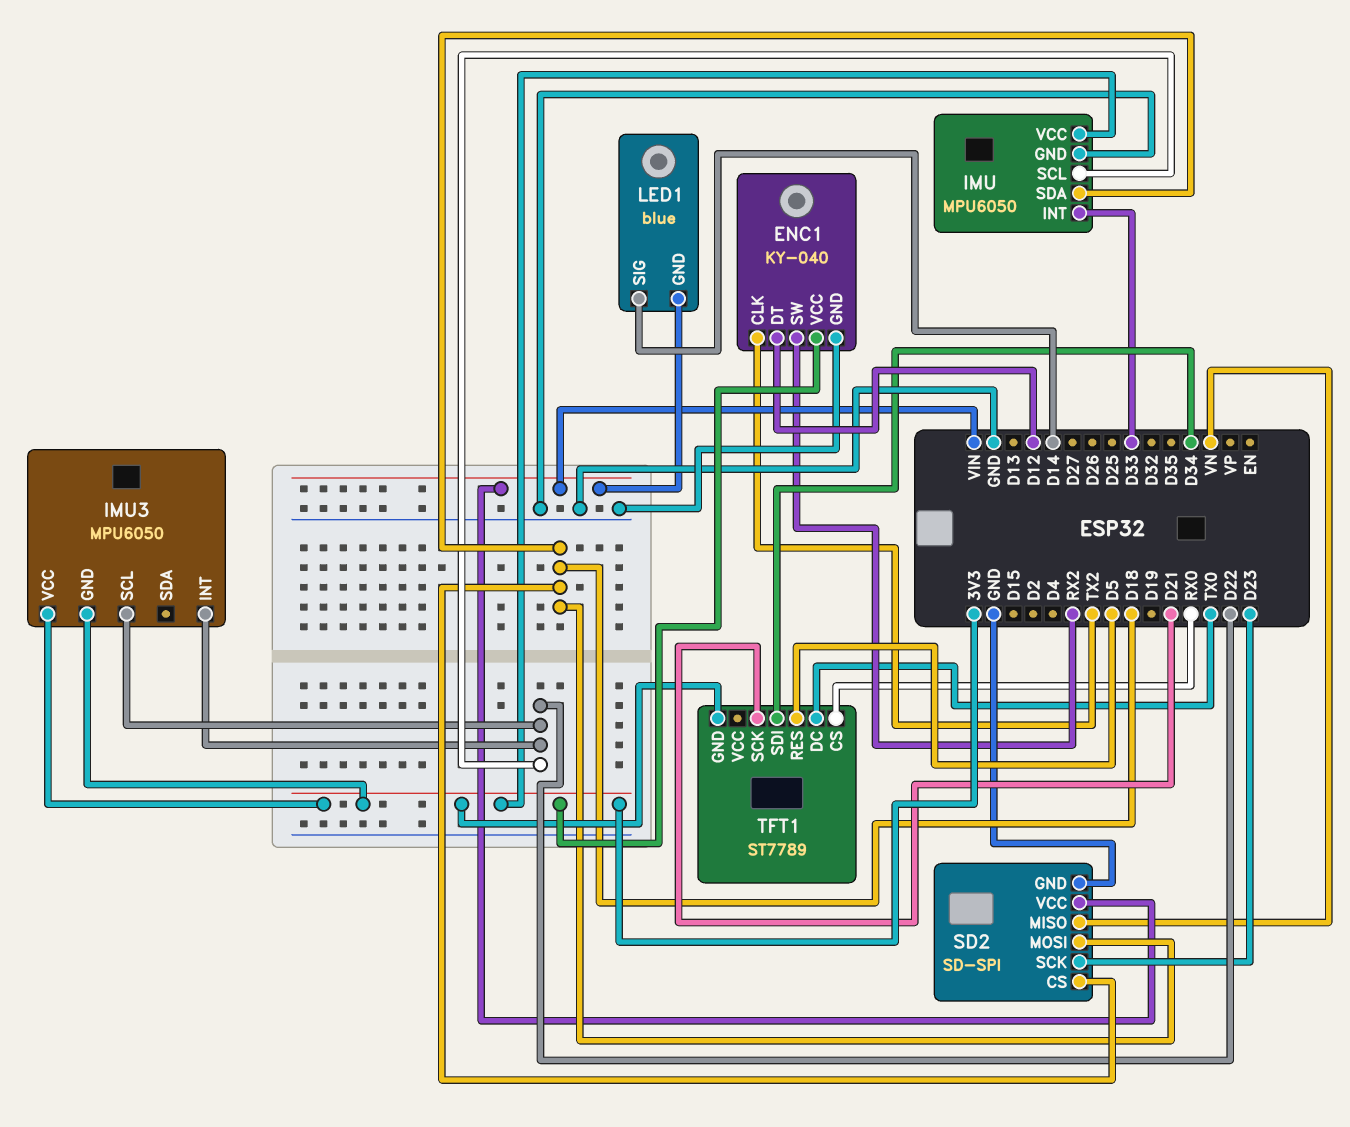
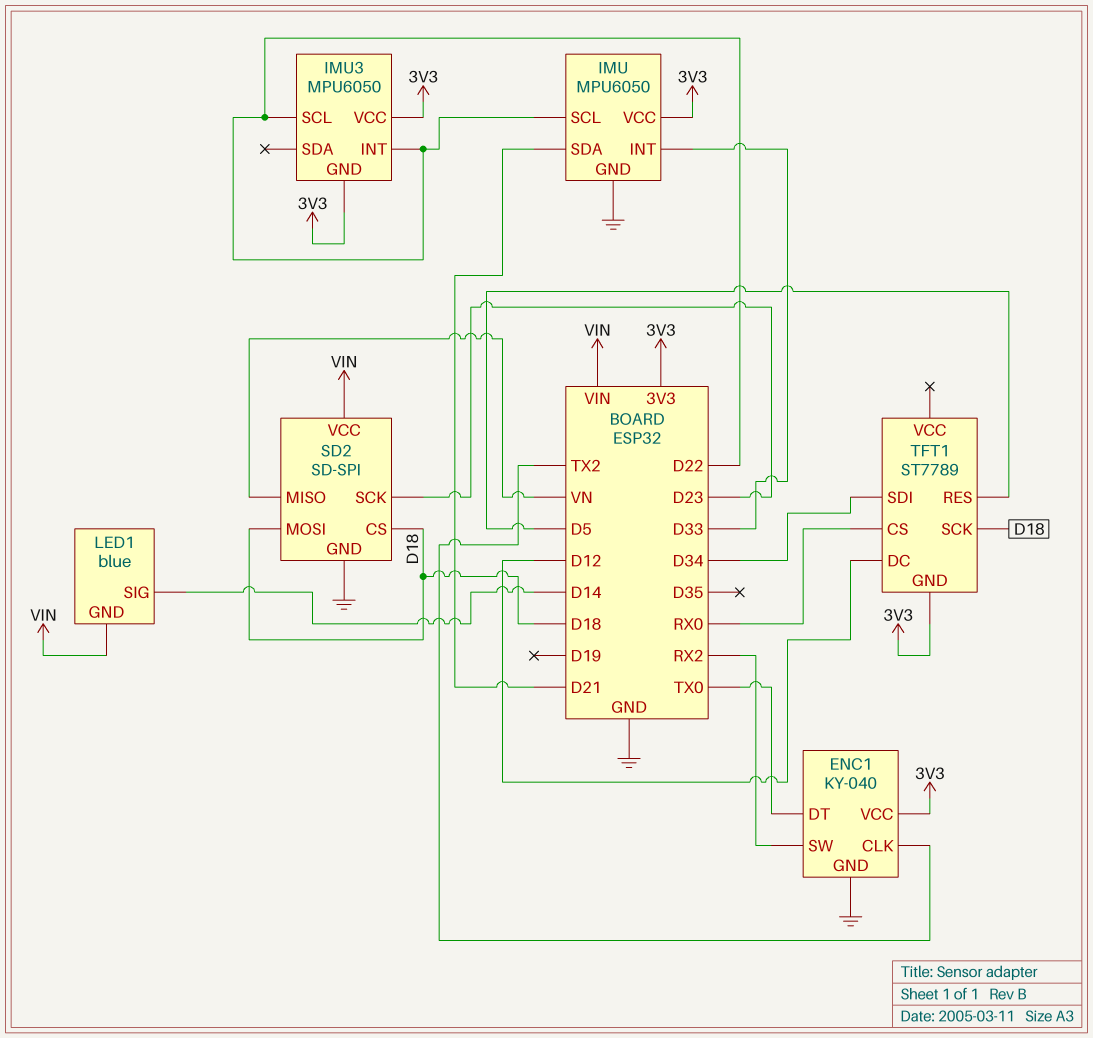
ENC1 pin DT: D12 -> TX0
IMU pin SDA: D18 -> D21
TFT1 pin DC: TX0 -> D12
TFT1 pin SCK: D21 -> D18

